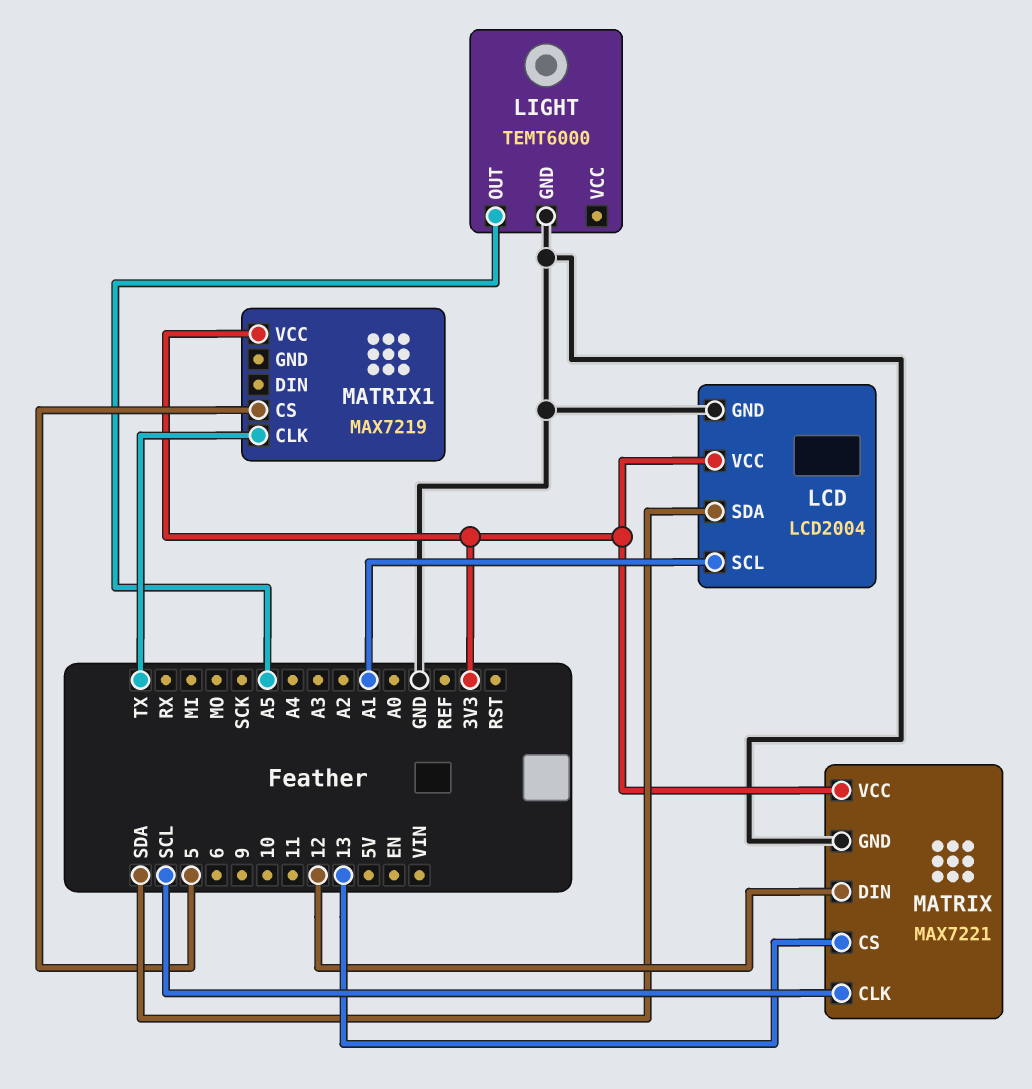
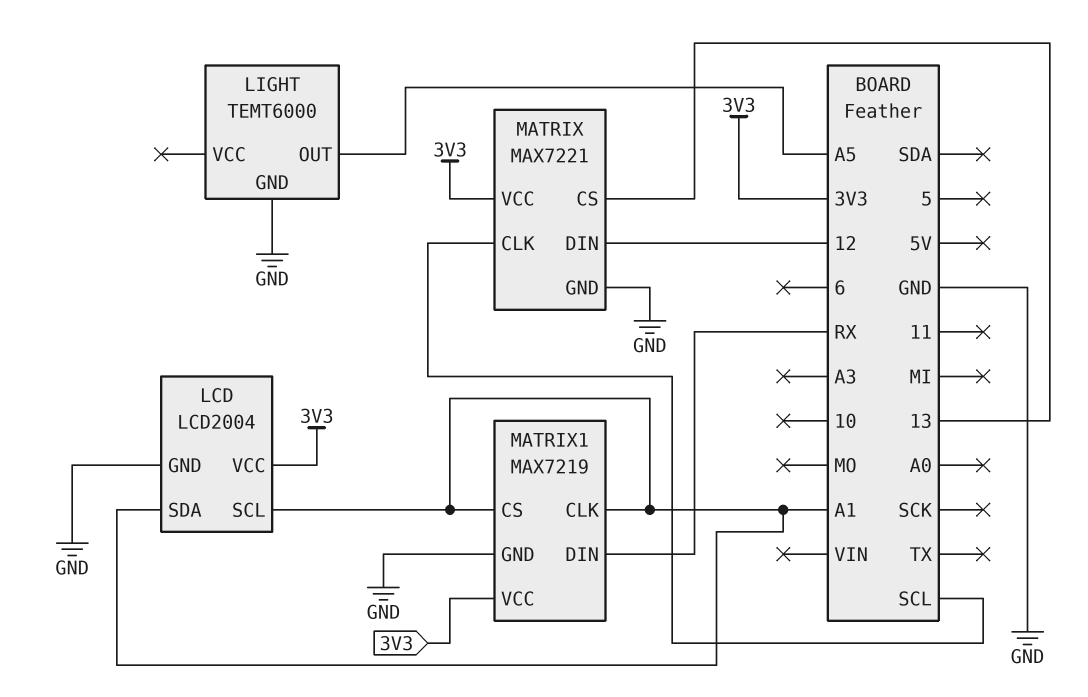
LCD pin SDA: SDA -> A1
MATRIX1 pin CLK: TX -> A1
MATRIX1 pin CS: 5 -> A1
MATRIX1 pin DIN: none -> RX
MATRIX1 pin GND: none -> GND

